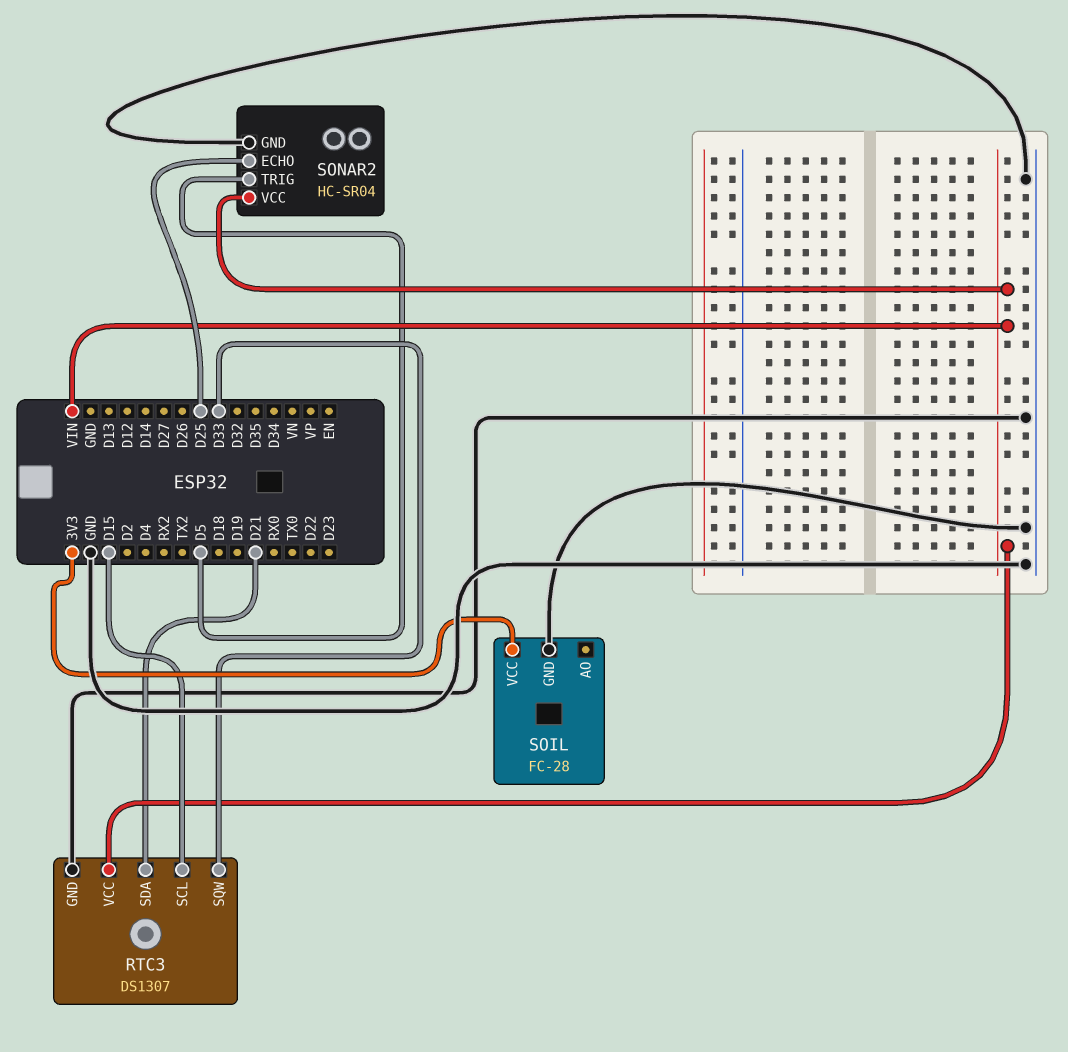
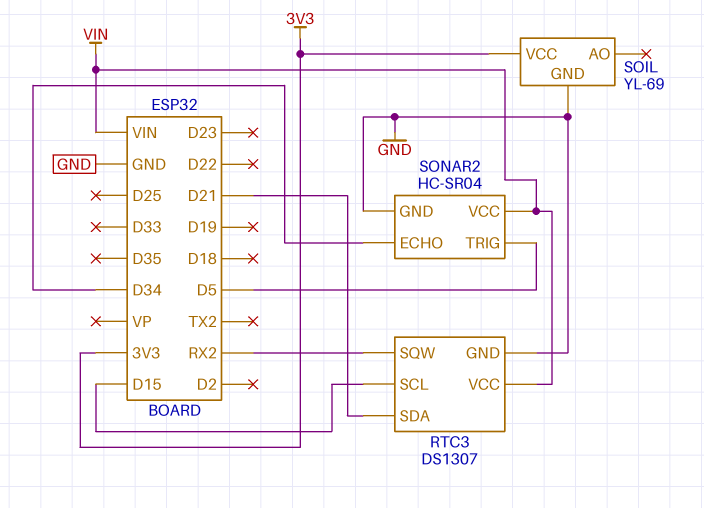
RTC3 pin SQW: D33 -> RX2
SOIL: FC-28 -> YL-69
SONAR2 pin ECHO: D25 -> D34

